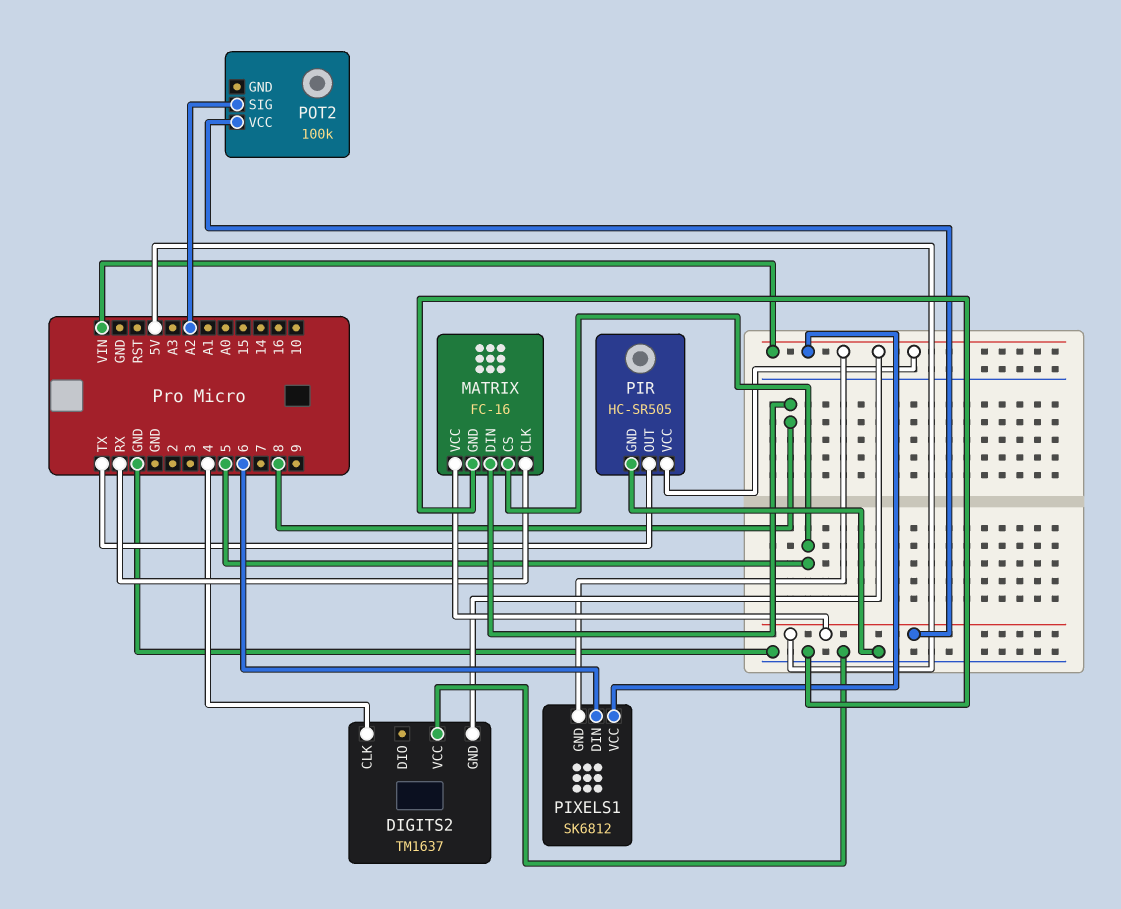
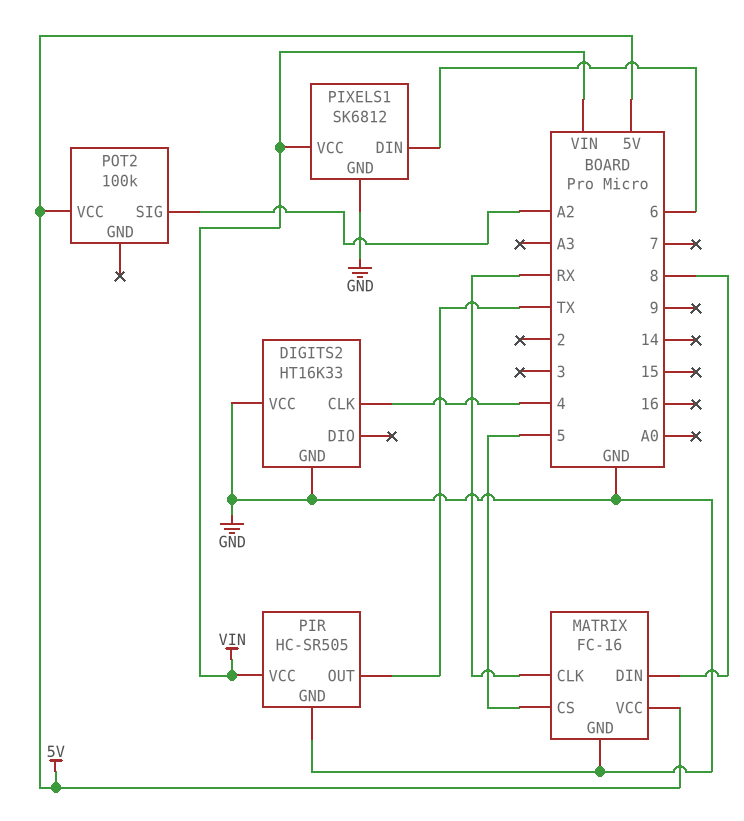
DIGITS2: TM1637 -> HT16K33
DIGITS2 pin GND: VIN -> GND
PIXELS1 pin GND: VIN -> GND

